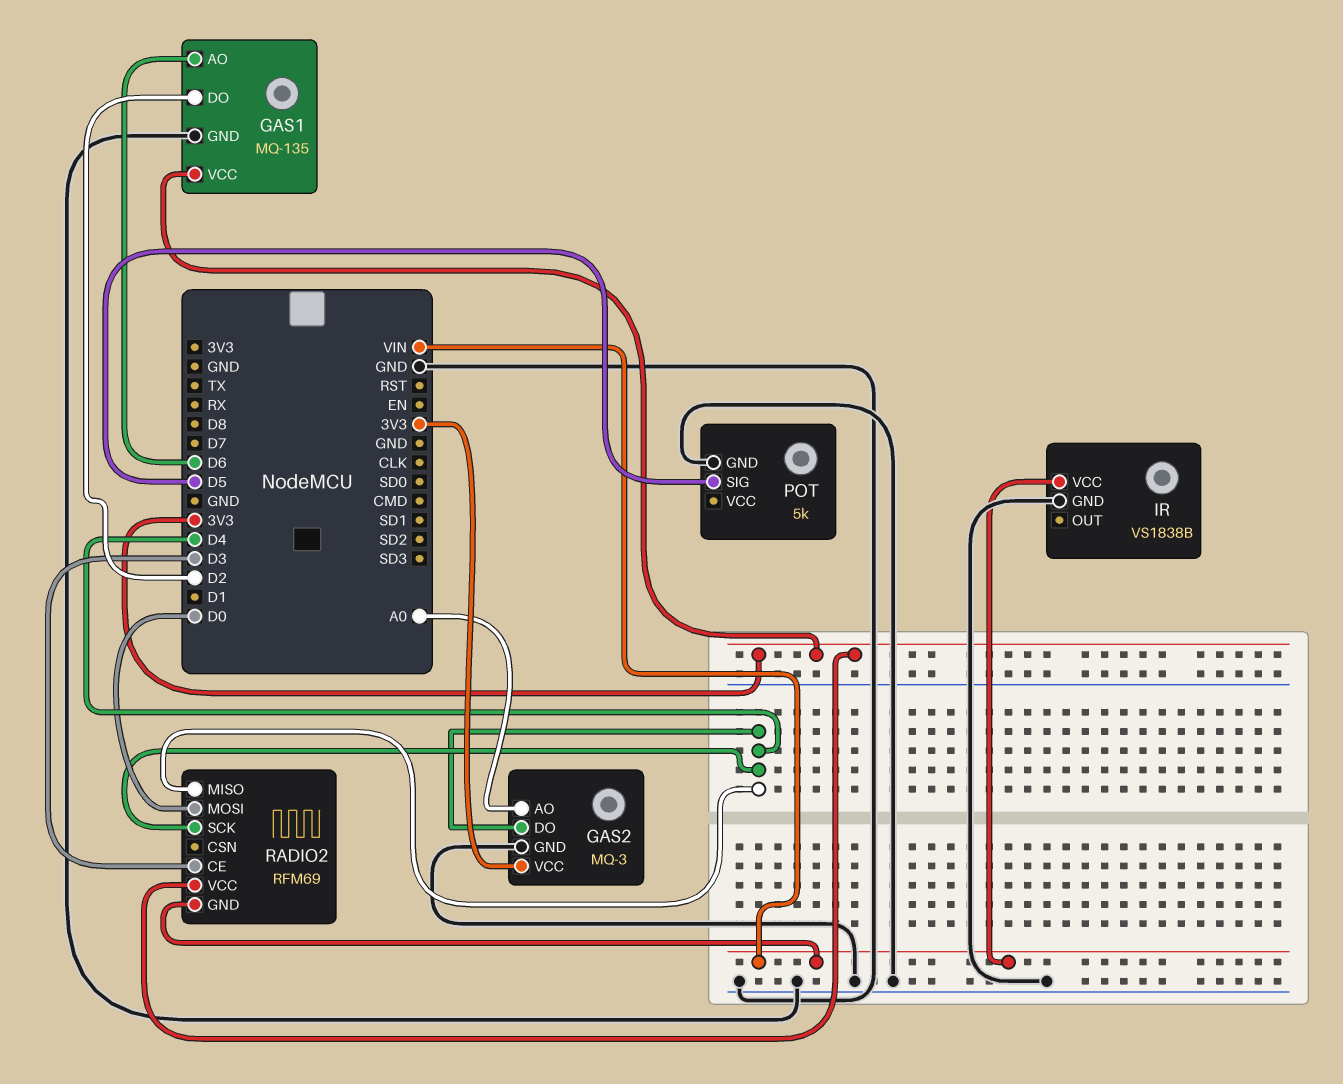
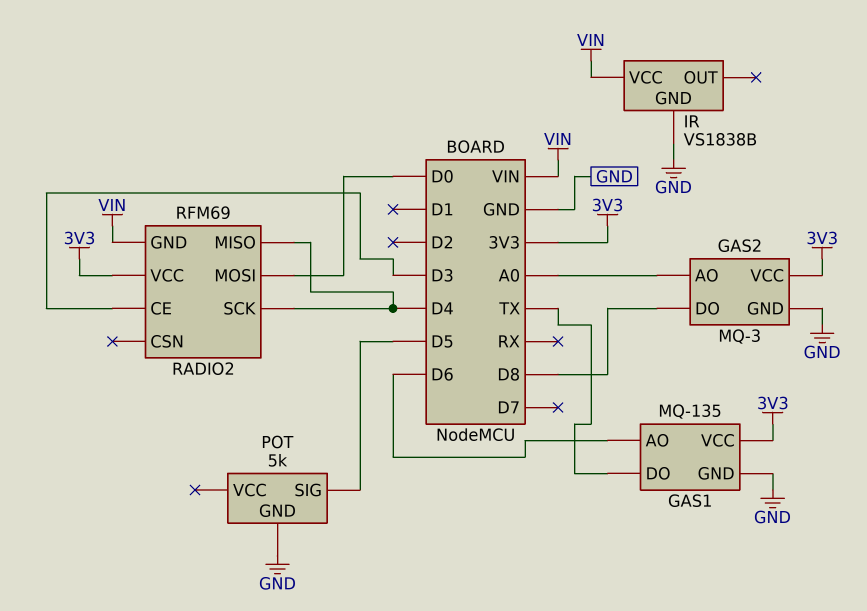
GAS1 pin DO: D2 -> TX
GAS2 pin DO: D4 -> D8

